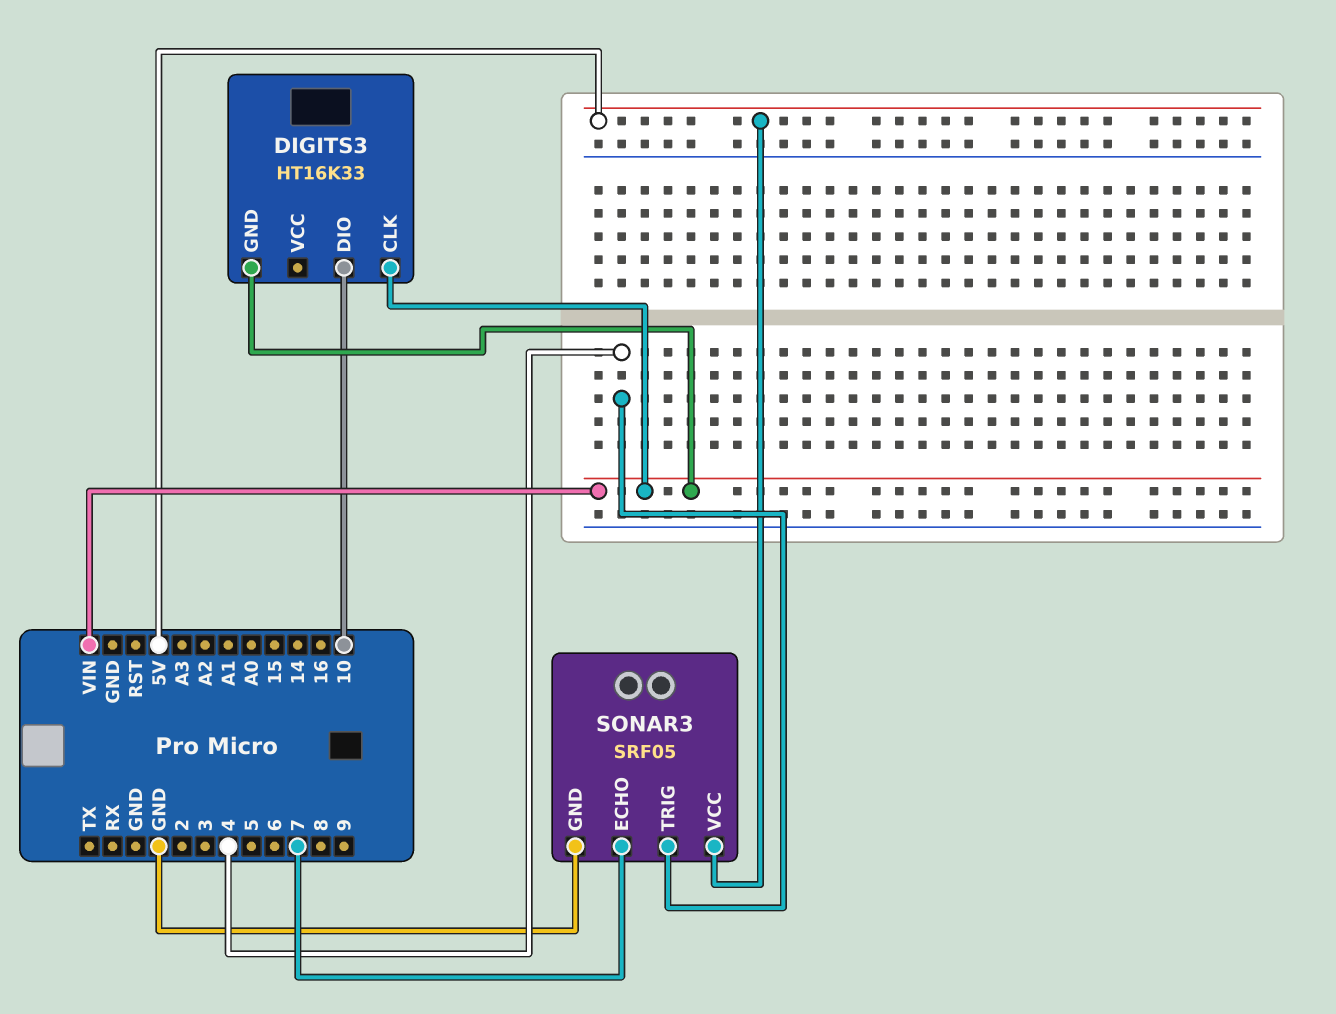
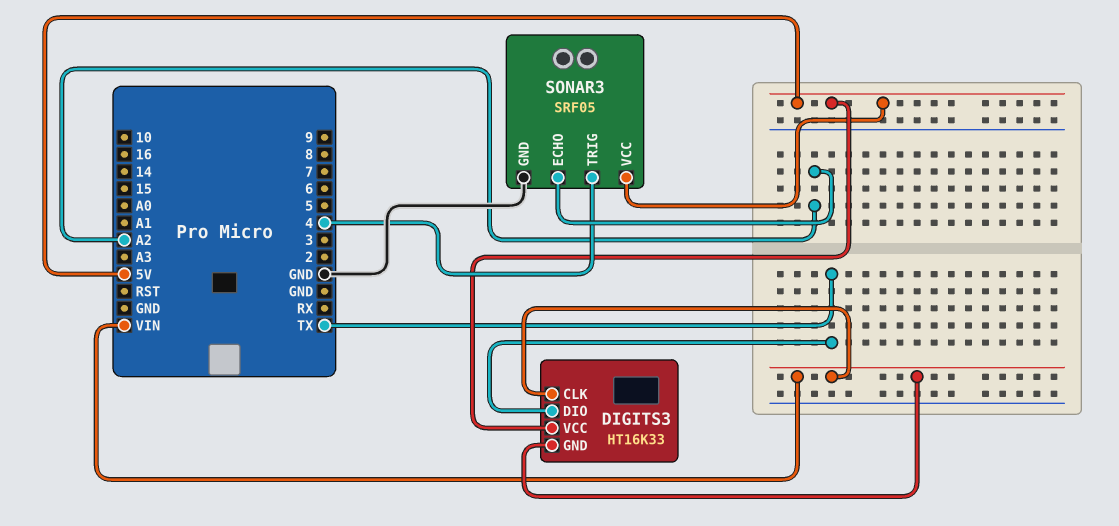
DIGITS3 pin DIO: 10 -> TX
DIGITS3 pin VCC: none -> 5V
SONAR3 pin ECHO: 7 -> A2

